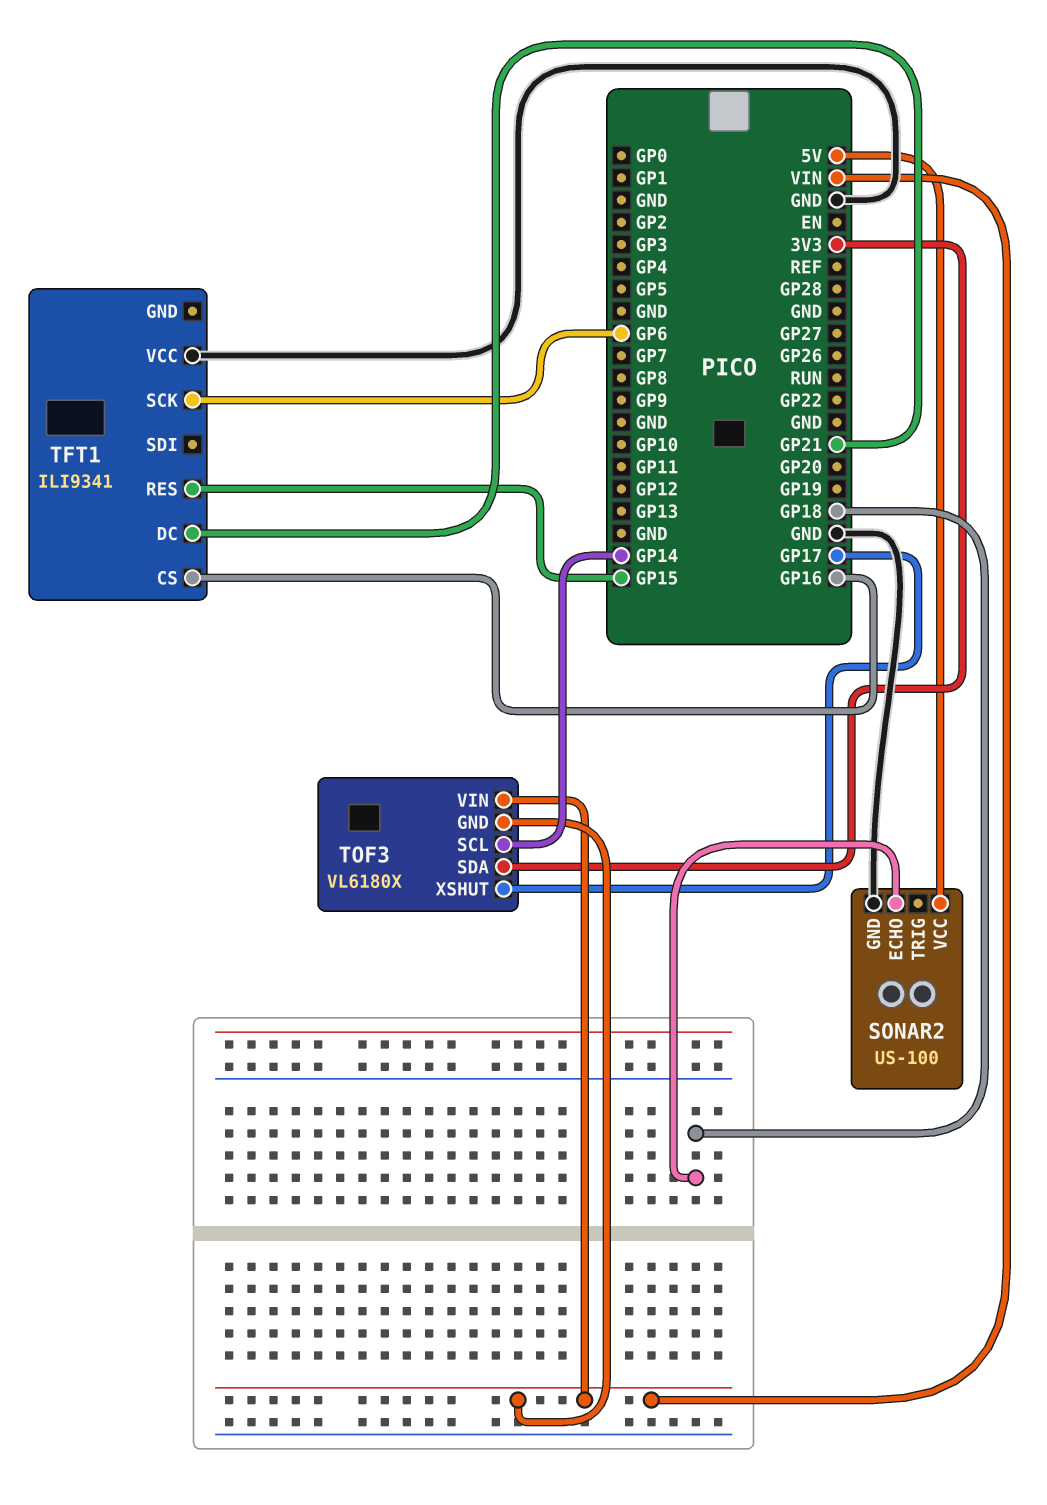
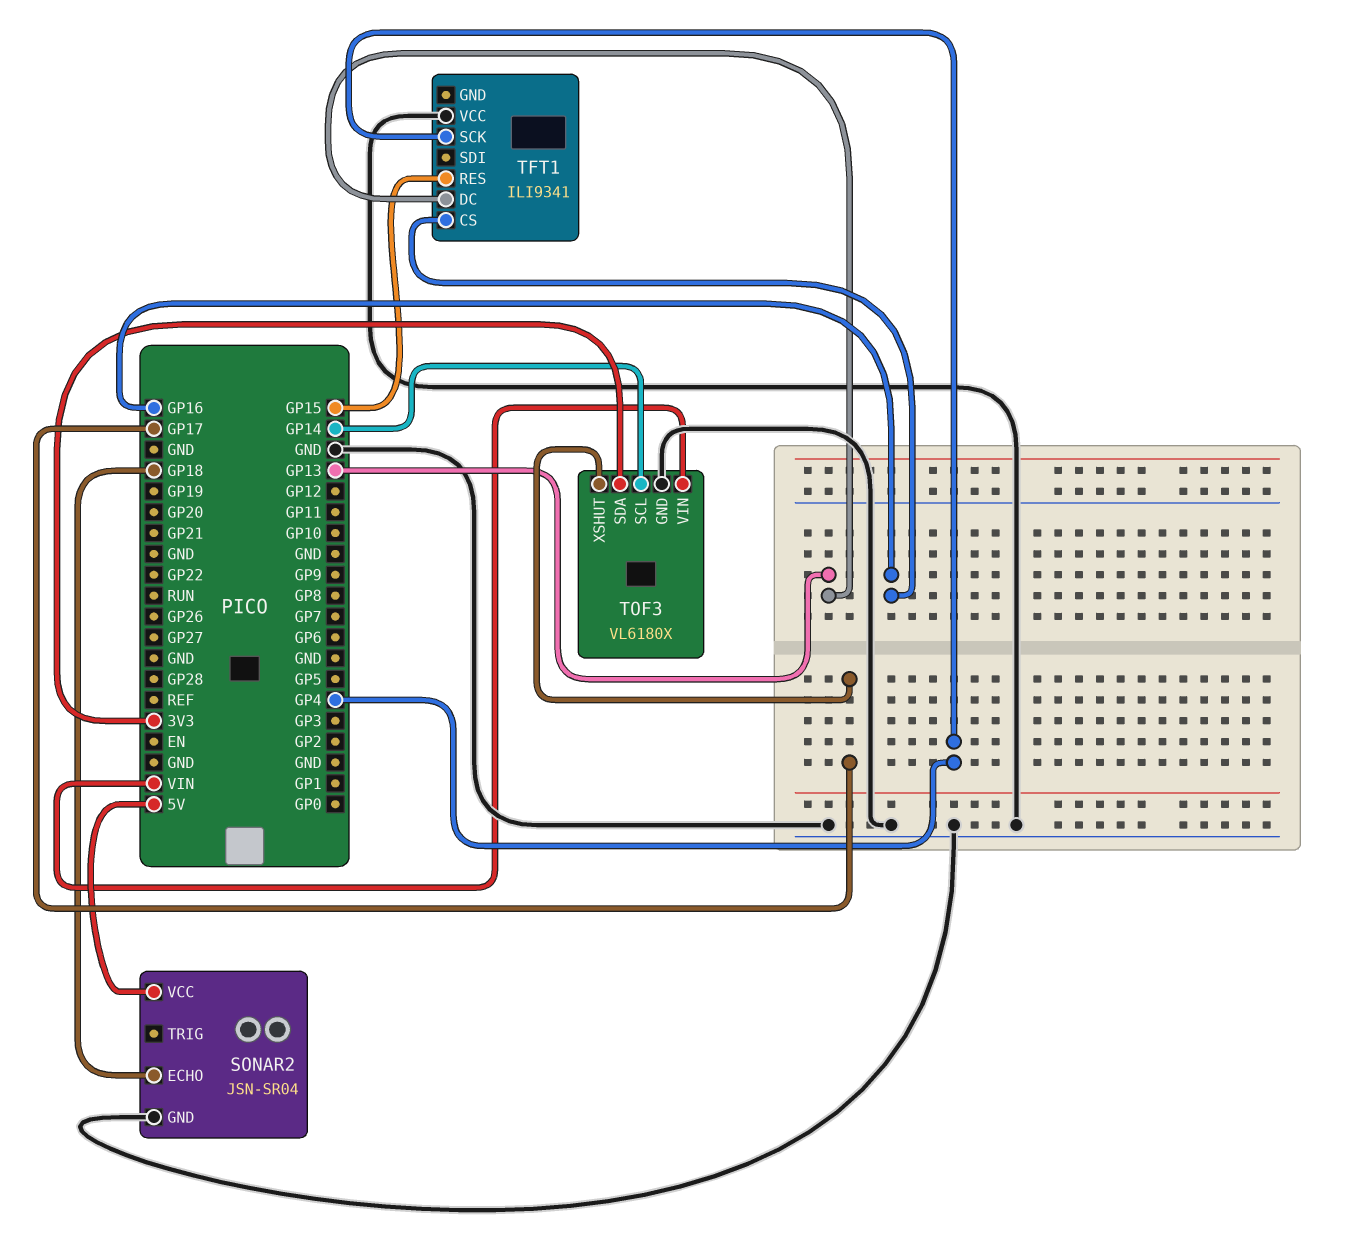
SONAR2: US-100 -> JSN-SR04
TFT1 pin DC: GP21 -> GP13
TFT1 pin SCK: GP6 -> GP4
TOF3 pin GND: VIN -> GND

